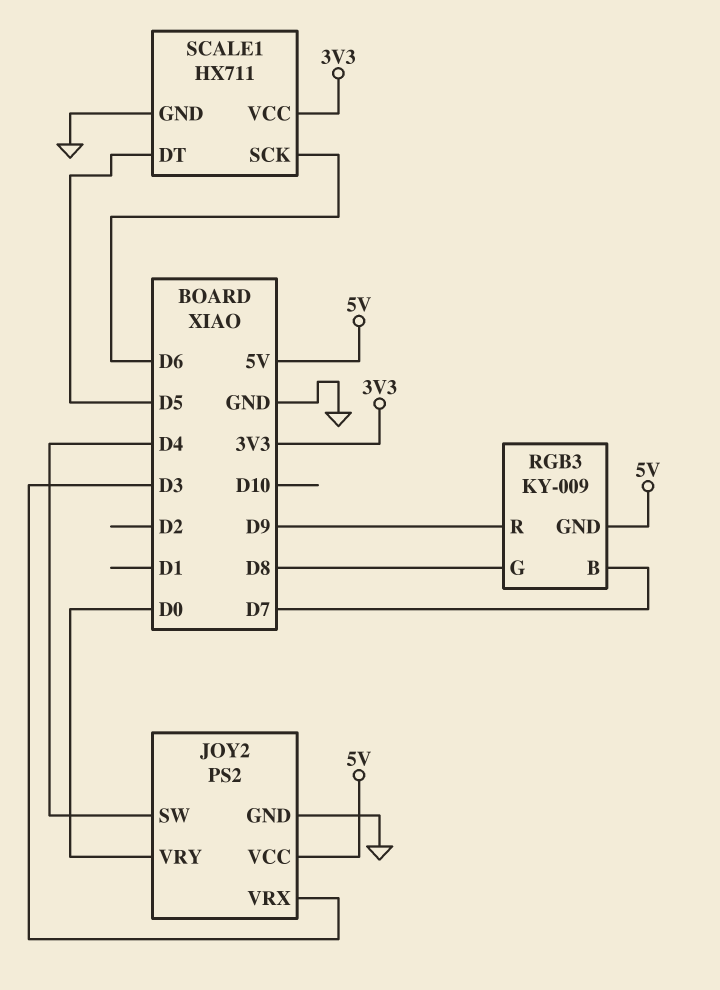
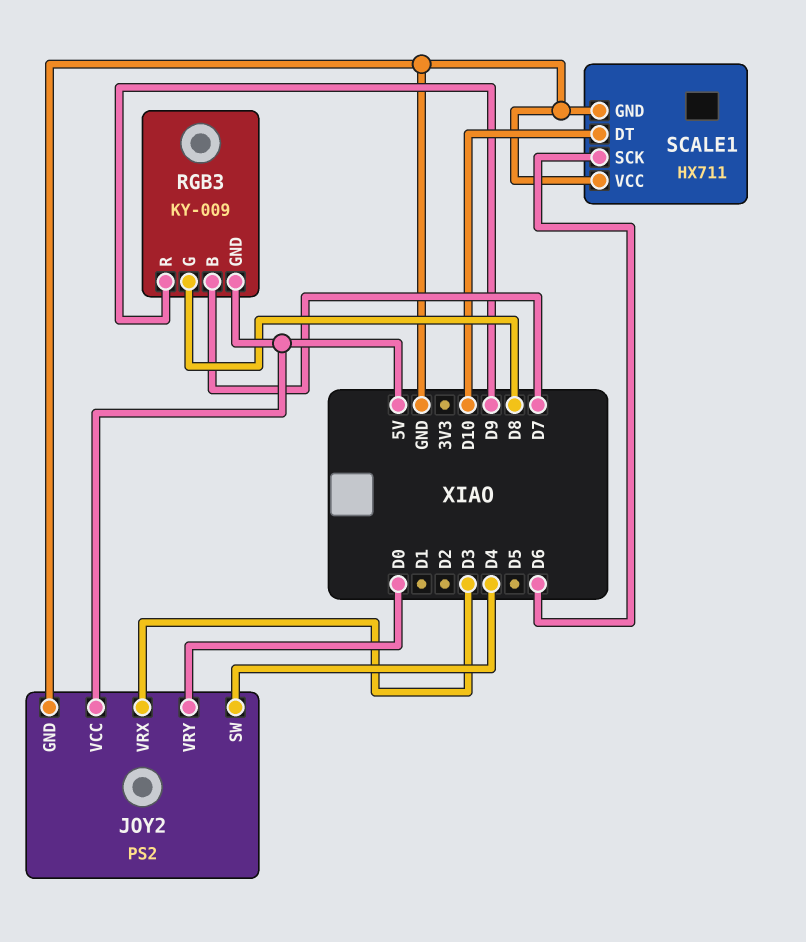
SCALE1 pin DT: D5 -> D10
SCALE1 pin VCC: 3V3 -> GND

